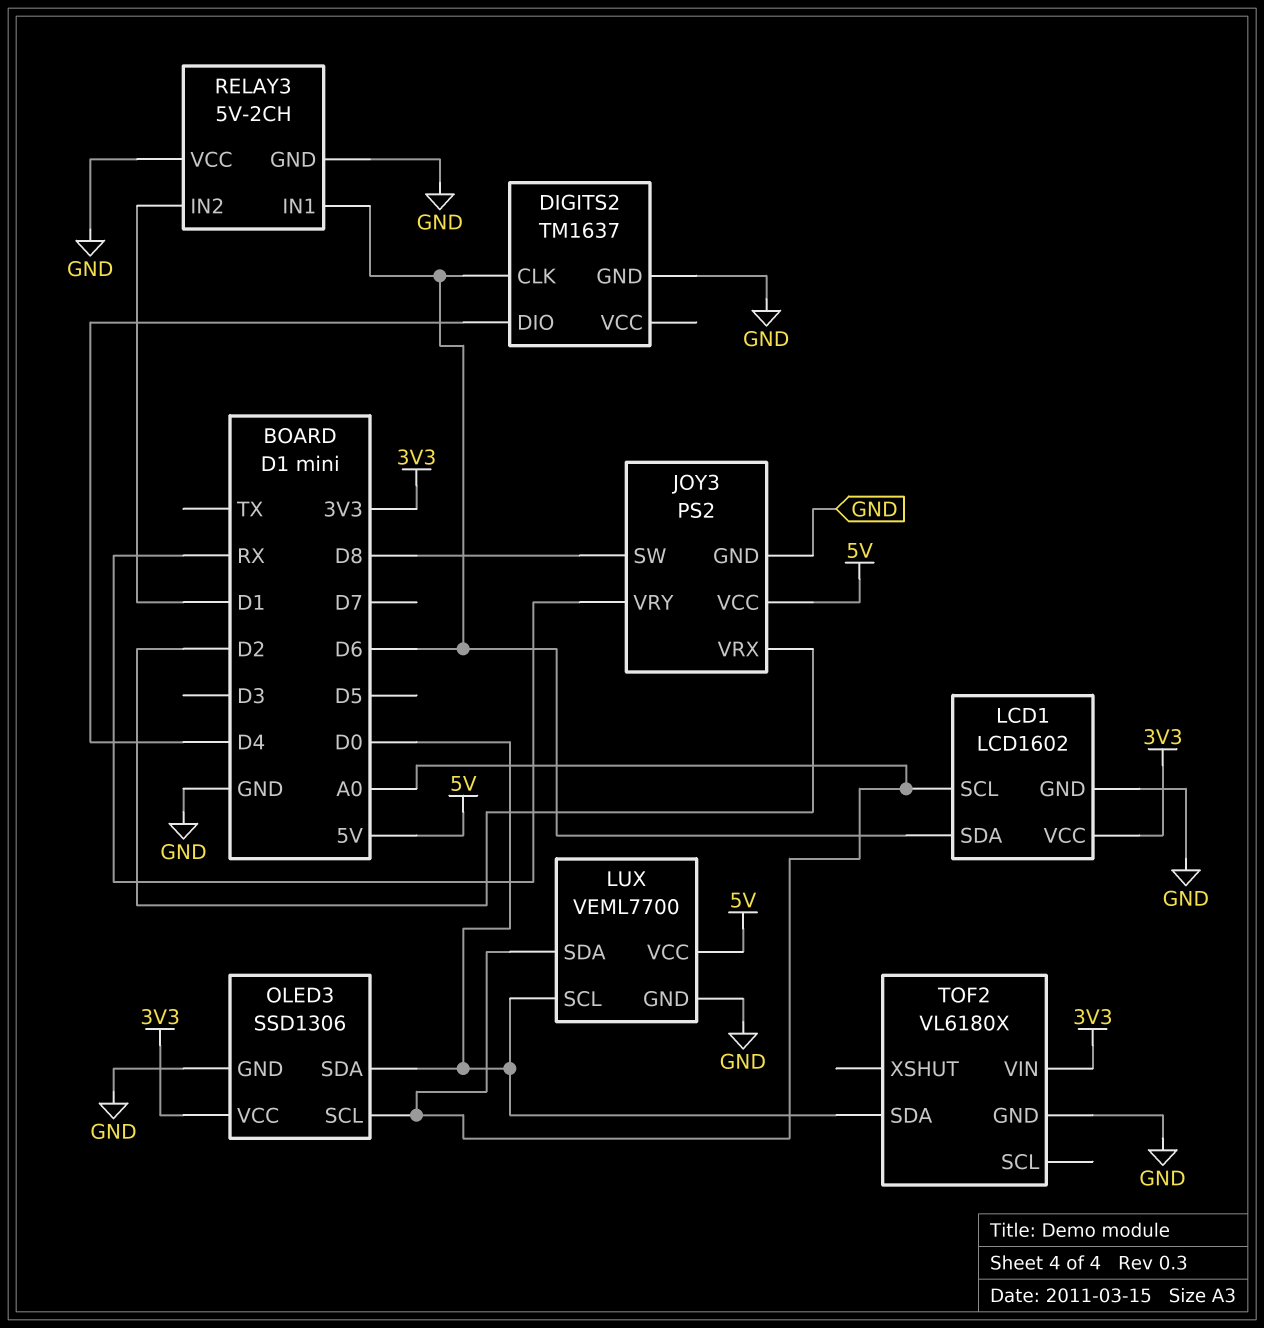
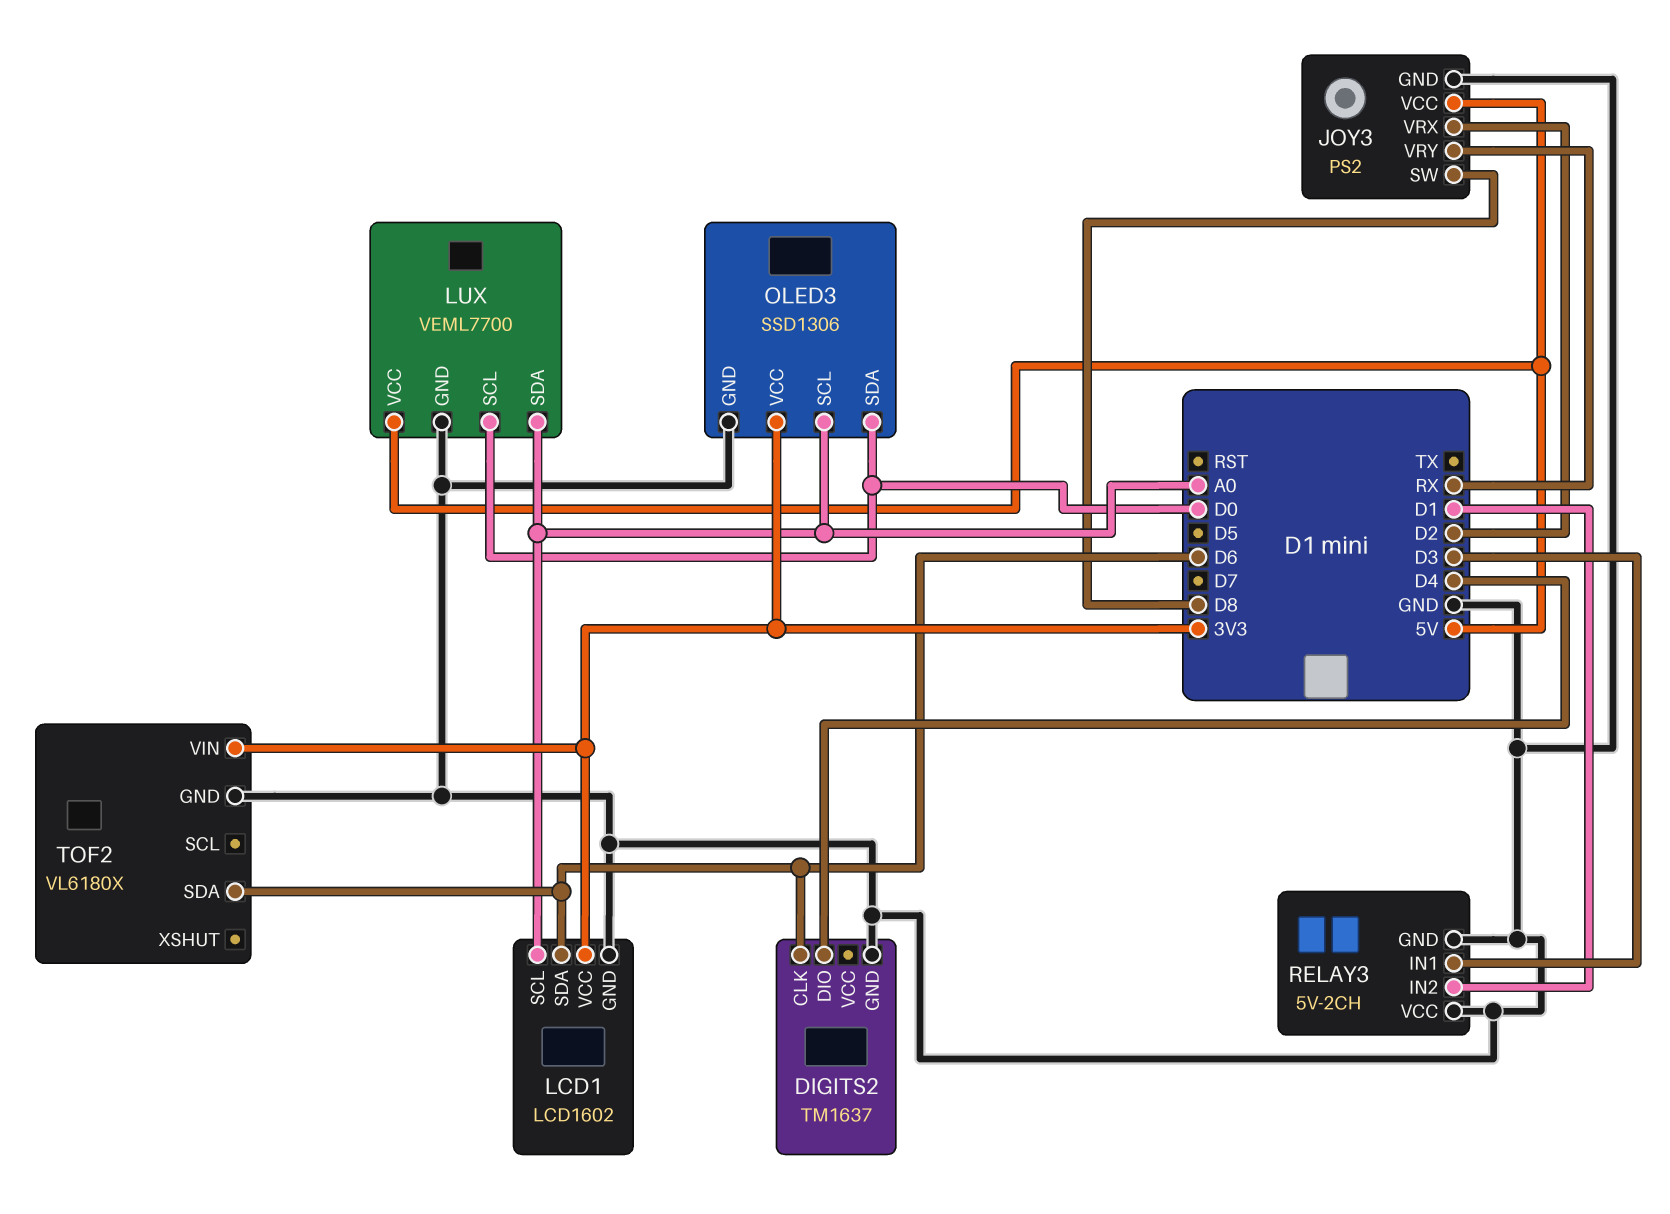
RELAY3 pin IN1: D6 -> D3
TOF2 pin SDA: D0 -> D6

